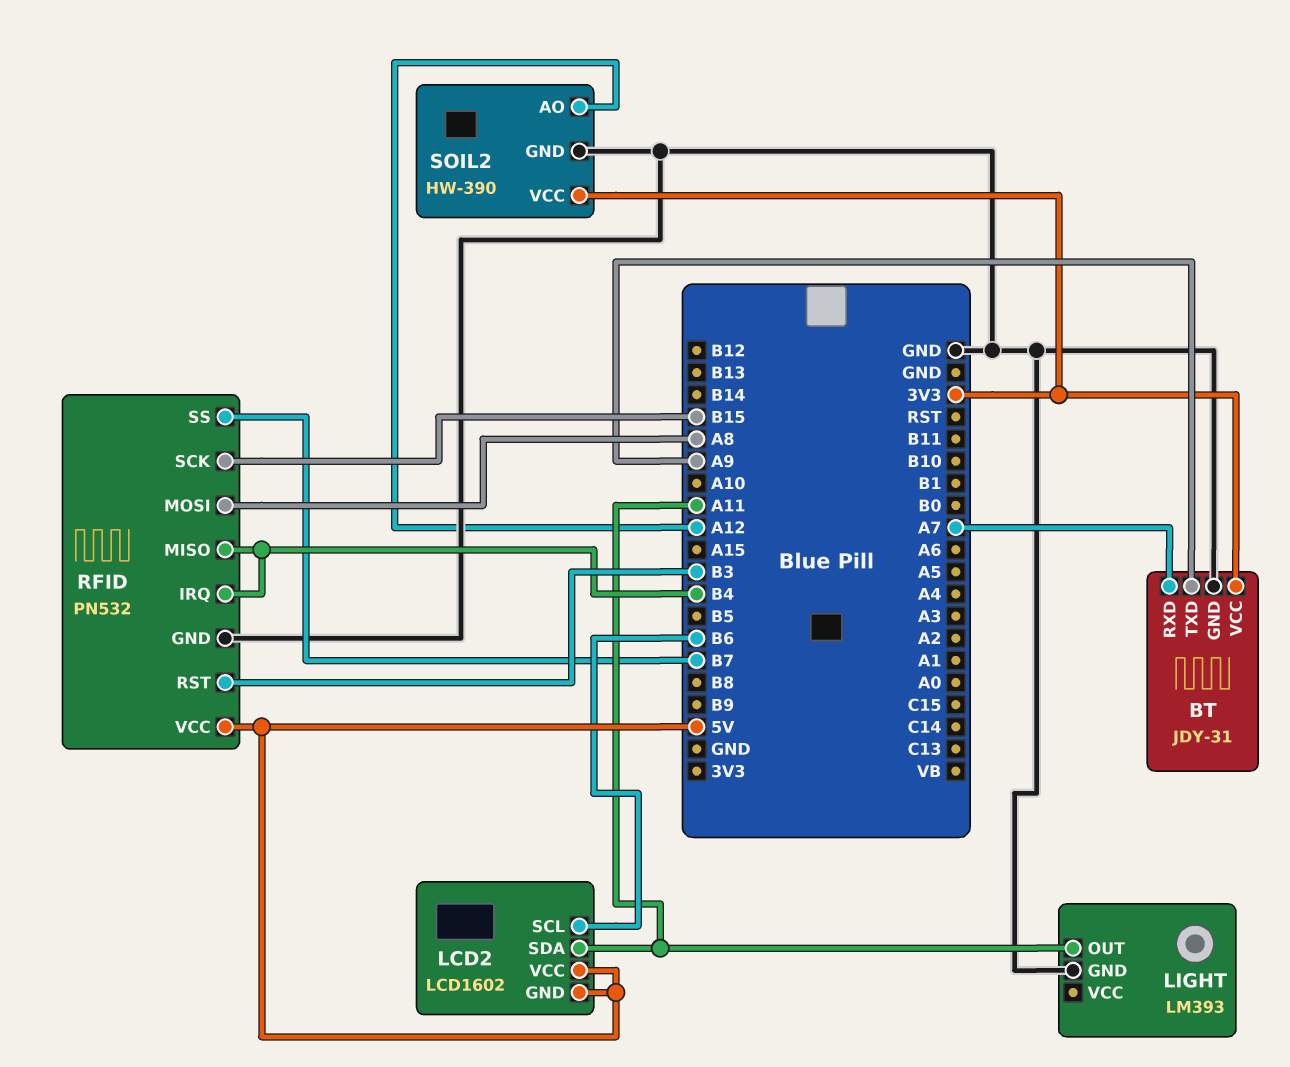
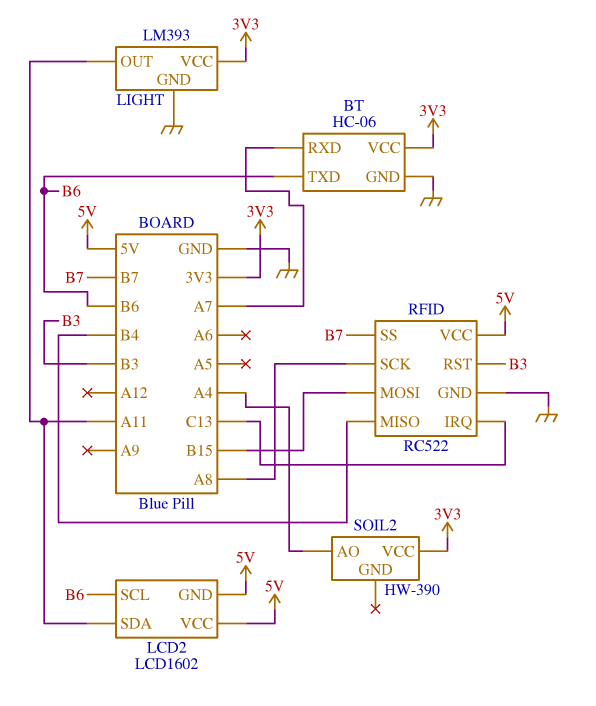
BT: JDY-31 -> HC-06
BT pin TXD: A9 -> B6
LIGHT pin VCC: none -> 3V3
RFID: PN532 -> RC522
RFID pin IRQ: B4 -> C13
RFID pin MOSI: A8 -> B15
RFID pin SCK: B15 -> A8
SOIL2 pin AO: A12 -> A4
SOIL2 pin GND: GND -> none

